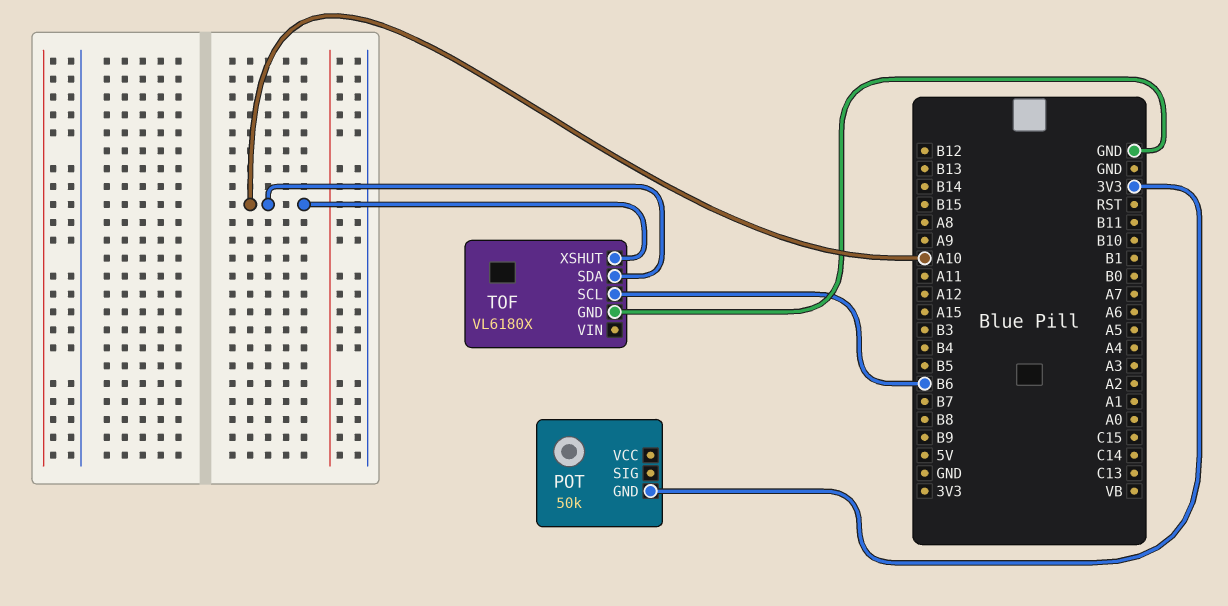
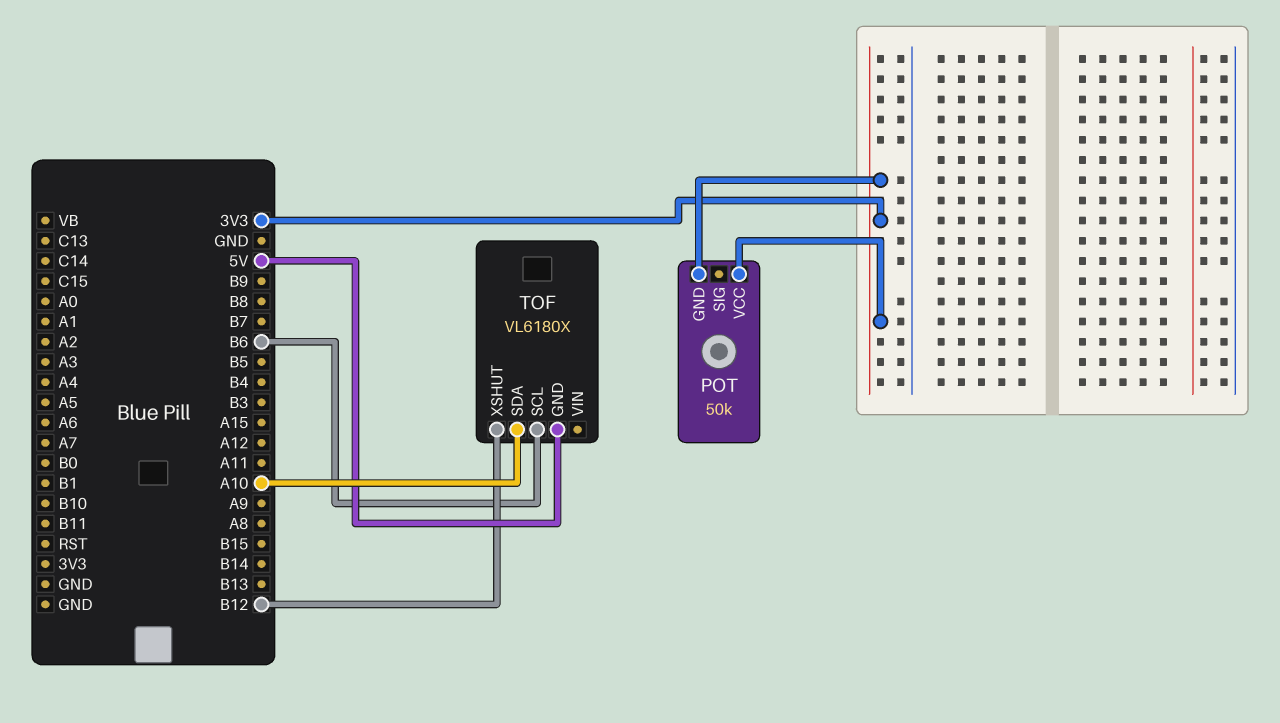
POT pin VCC: none -> 3V3
TOF pin GND: GND -> 5V
TOF pin XSHUT: A10 -> B12

